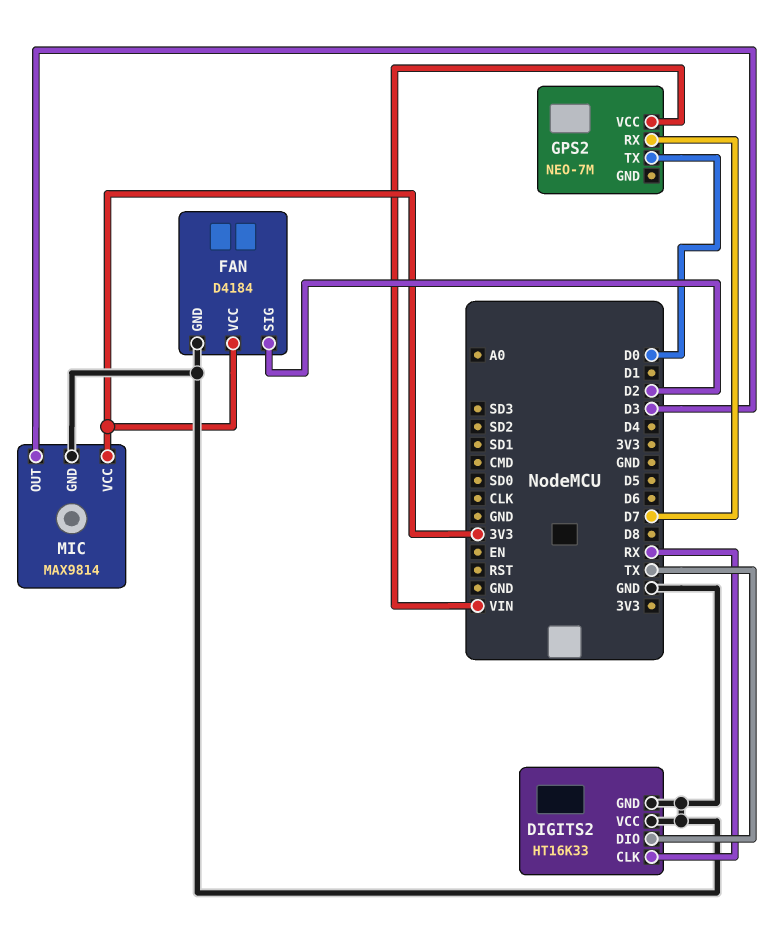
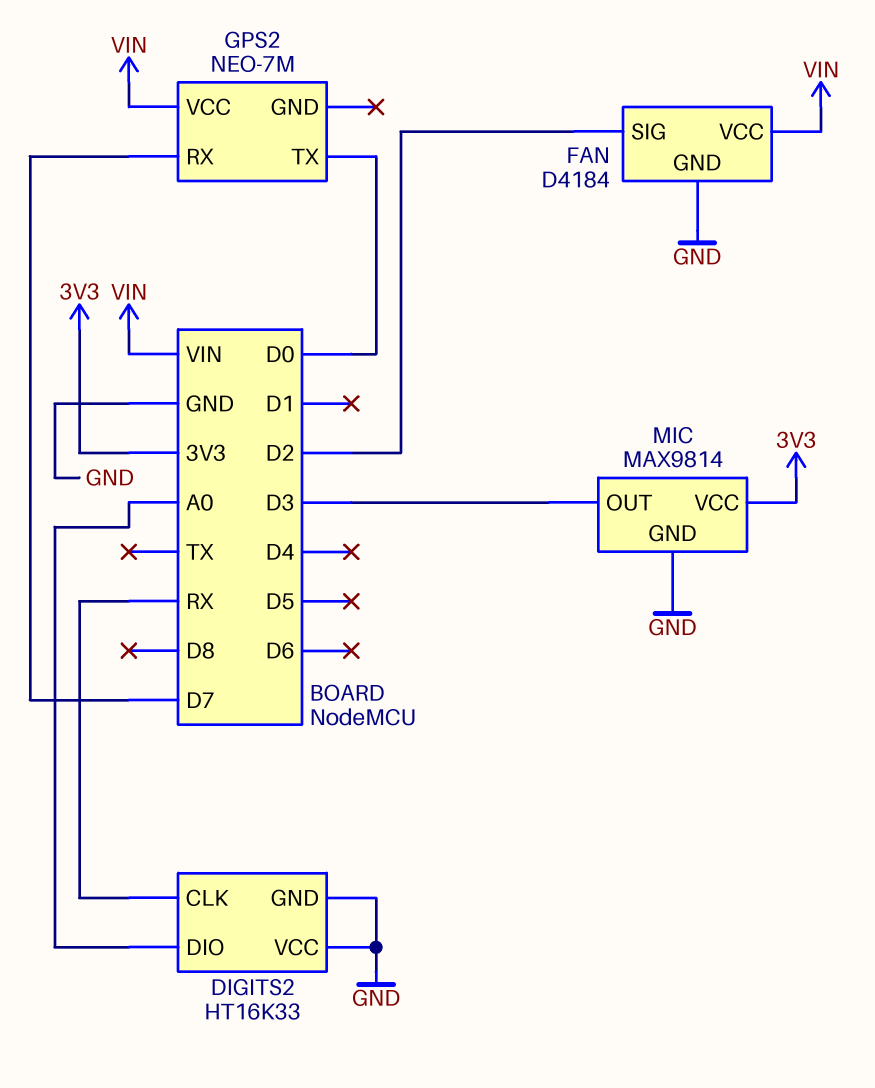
DIGITS2 pin DIO: TX -> A0
FAN pin VCC: 3V3 -> VIN

